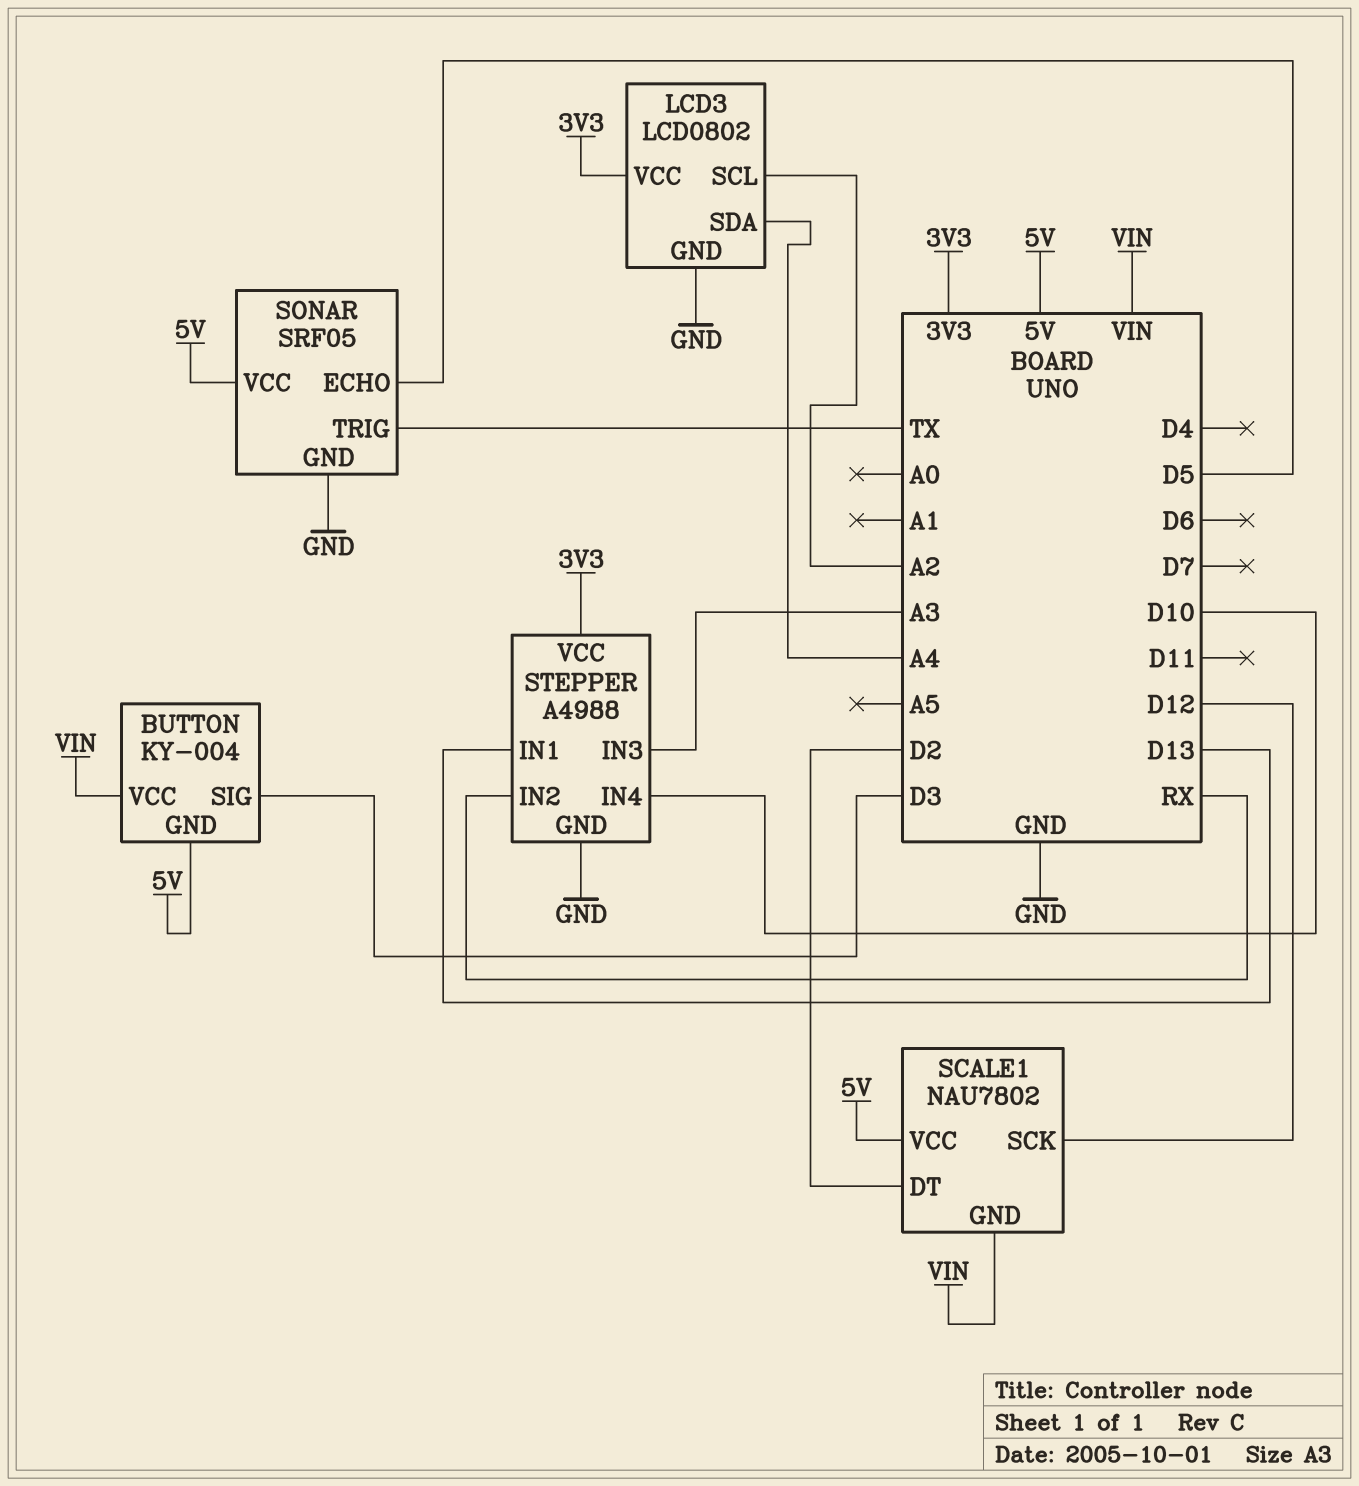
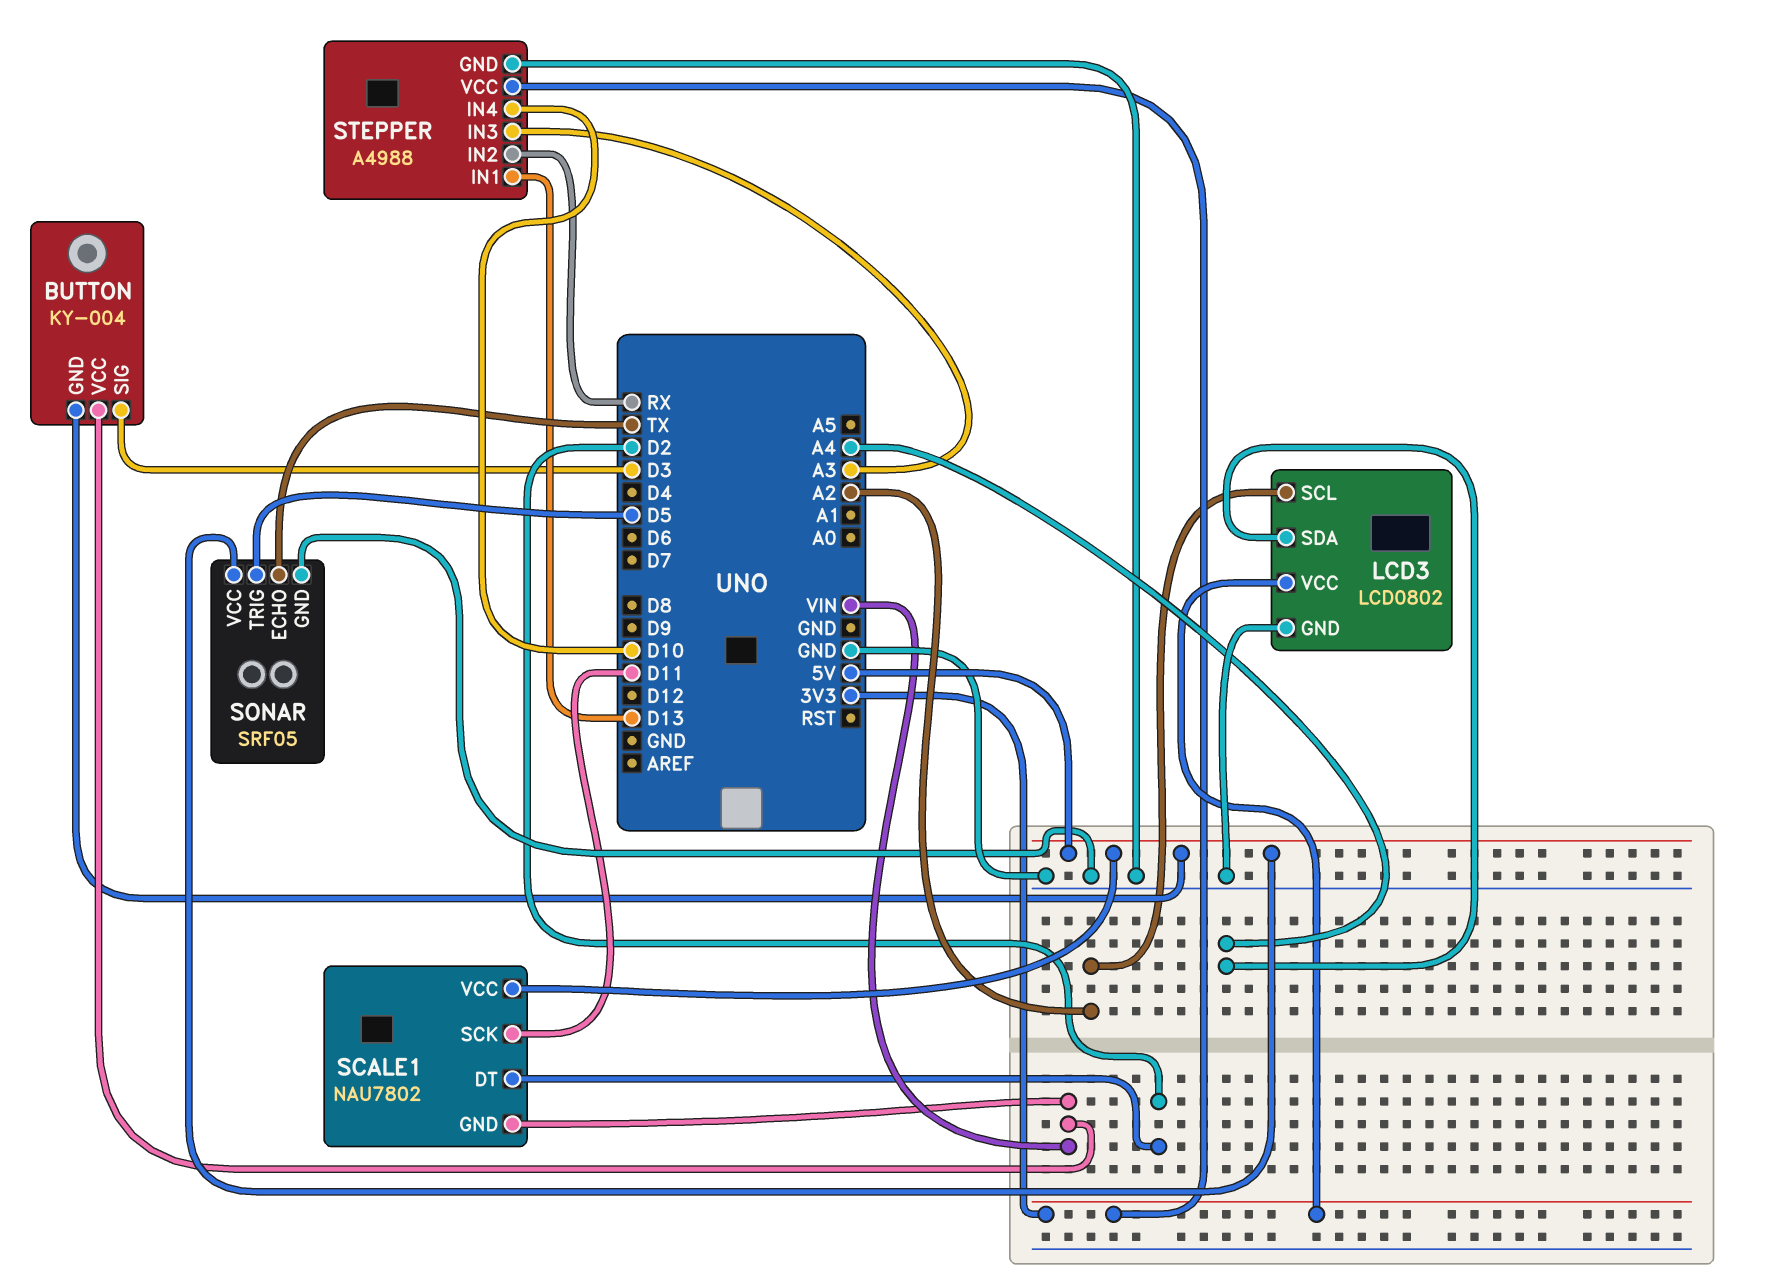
SCALE1 pin SCK: D12 -> D11
SONAR pin ECHO: D5 -> TX
SONAR pin TRIG: TX -> D5

